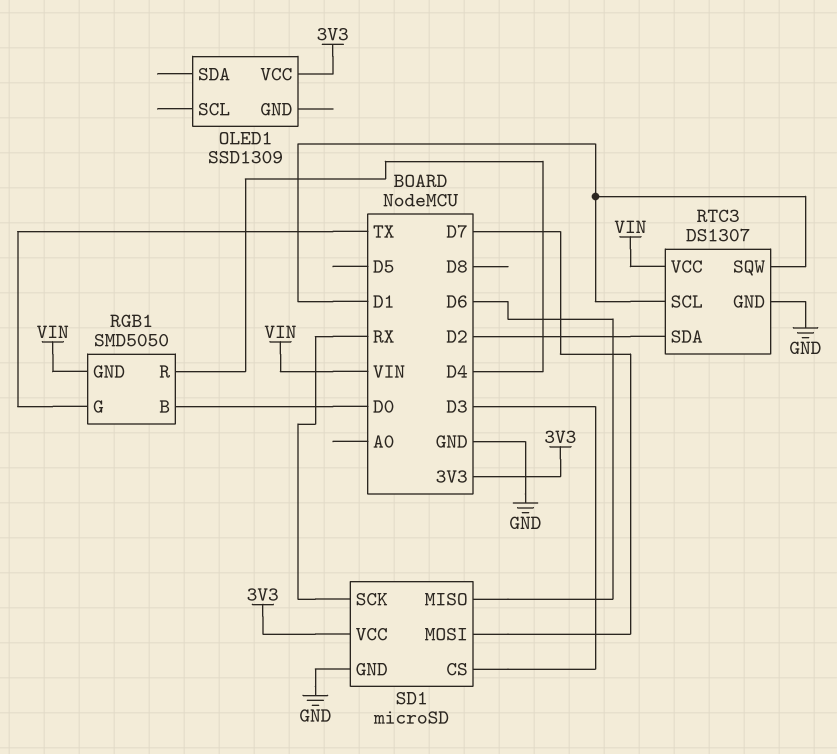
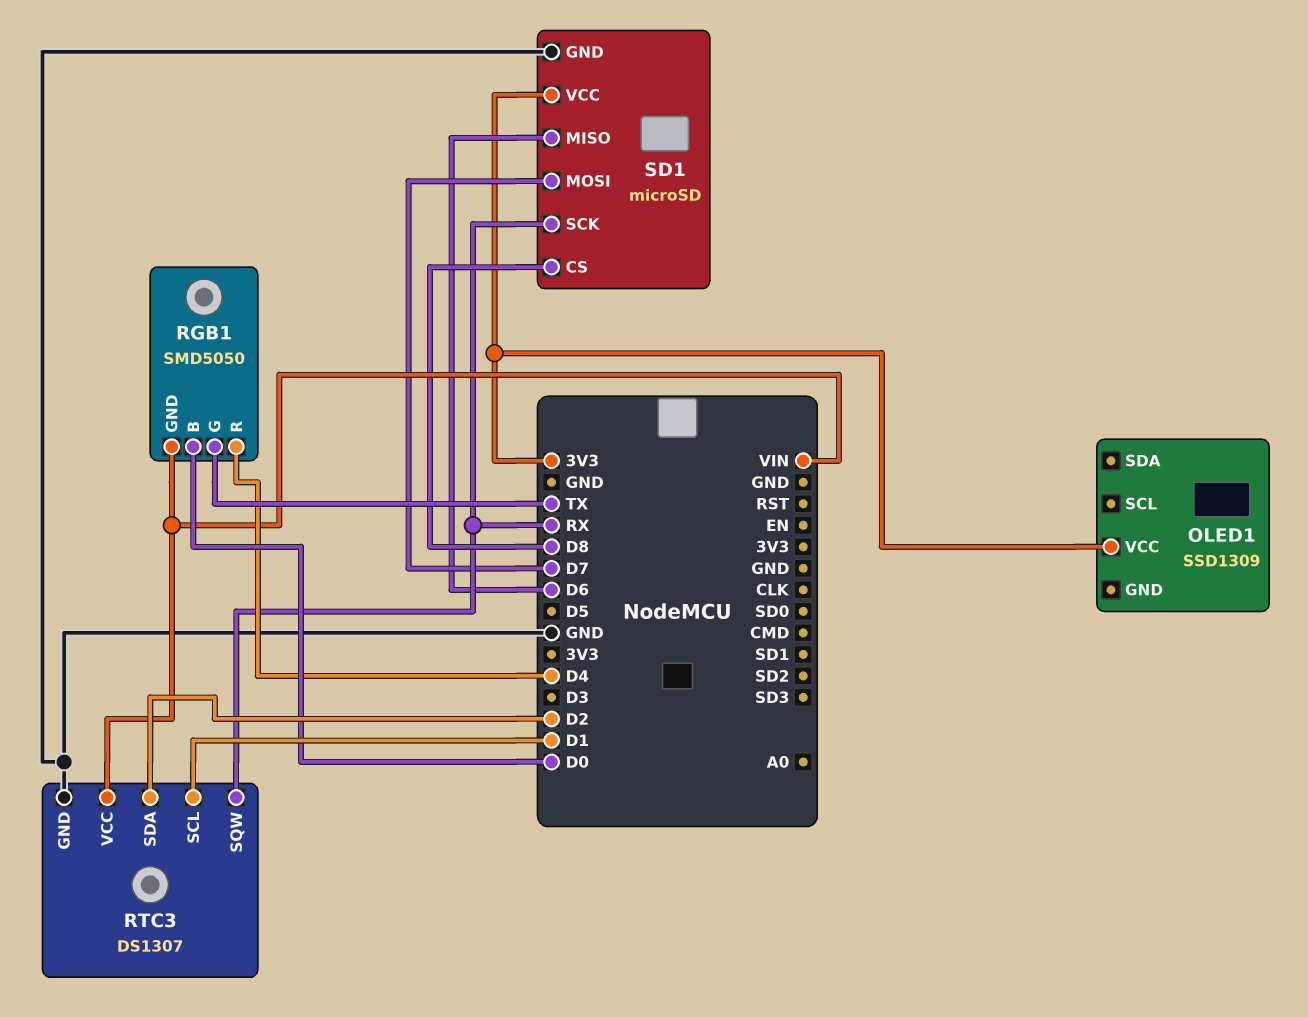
RTC3 pin SQW: D1 -> RX
SD1 pin CS: D3 -> D8

